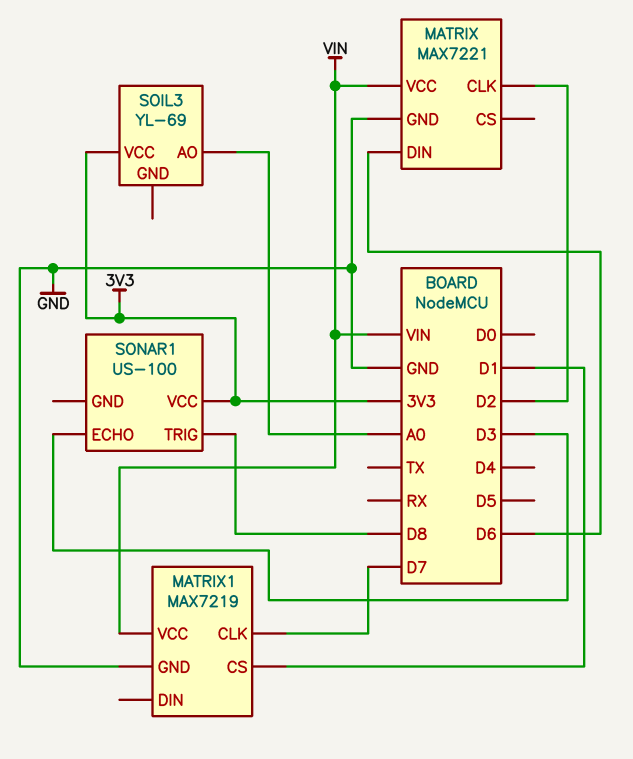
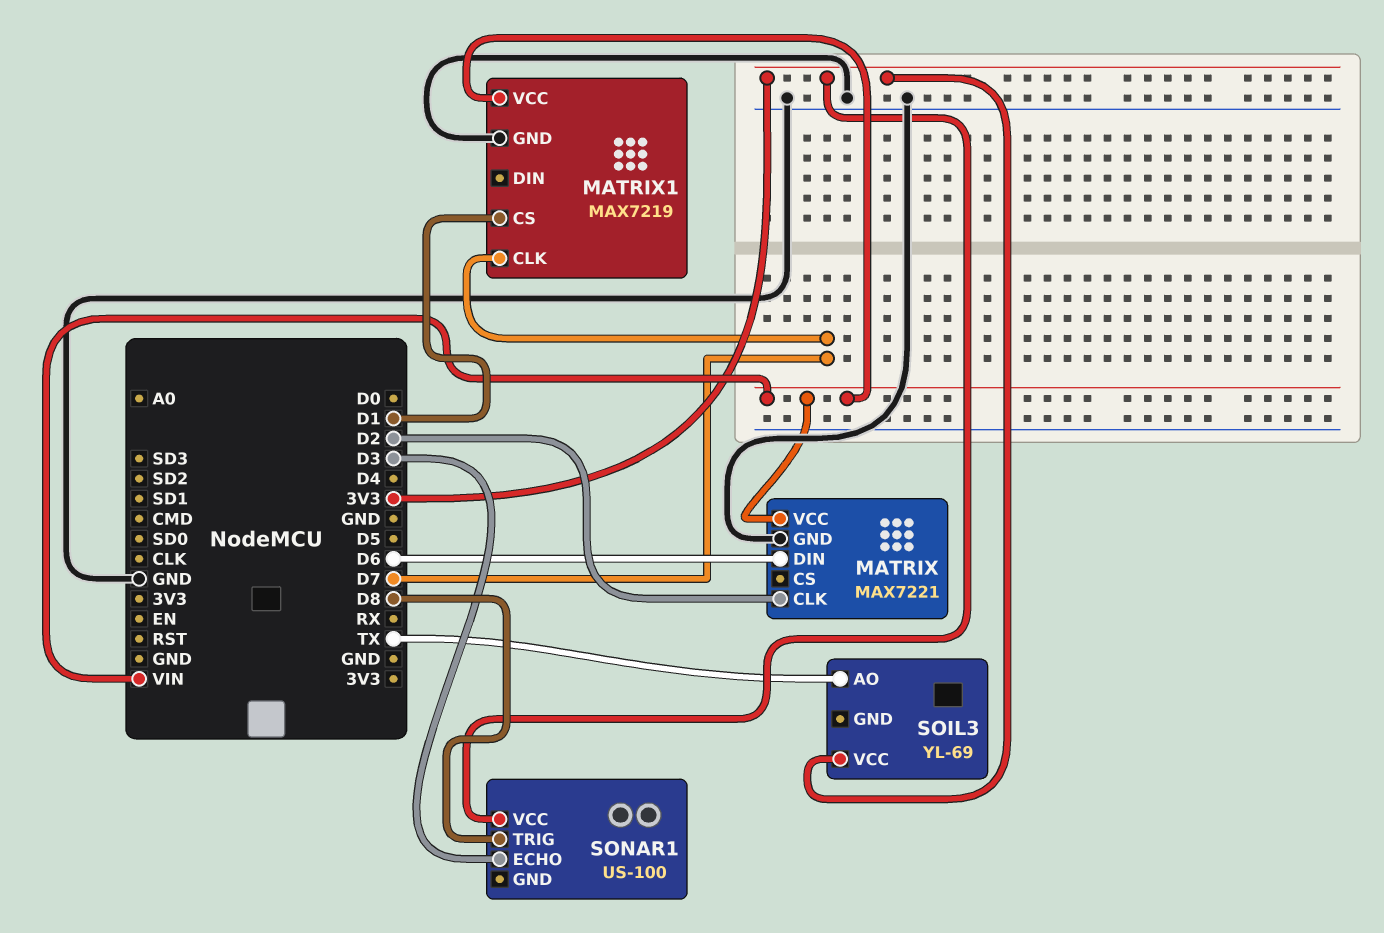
SOIL3 pin AO: A0 -> TX

